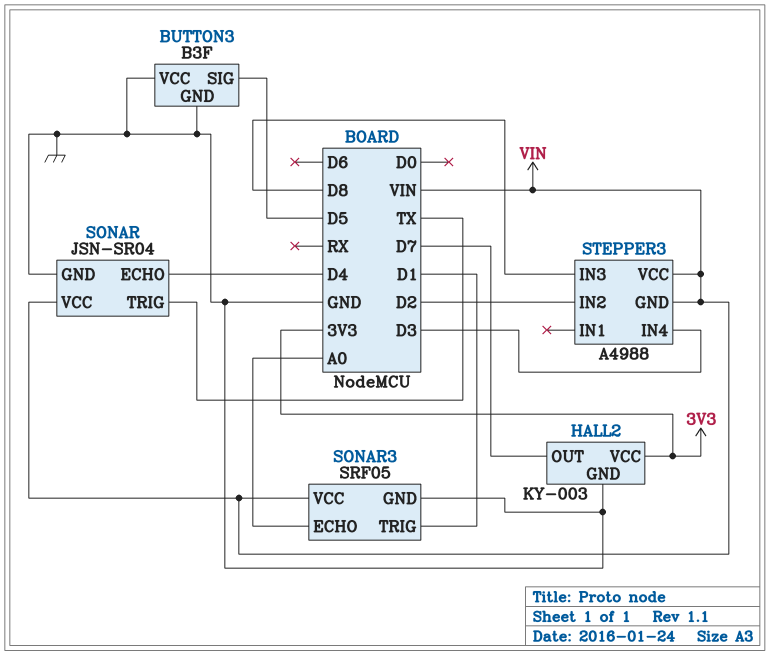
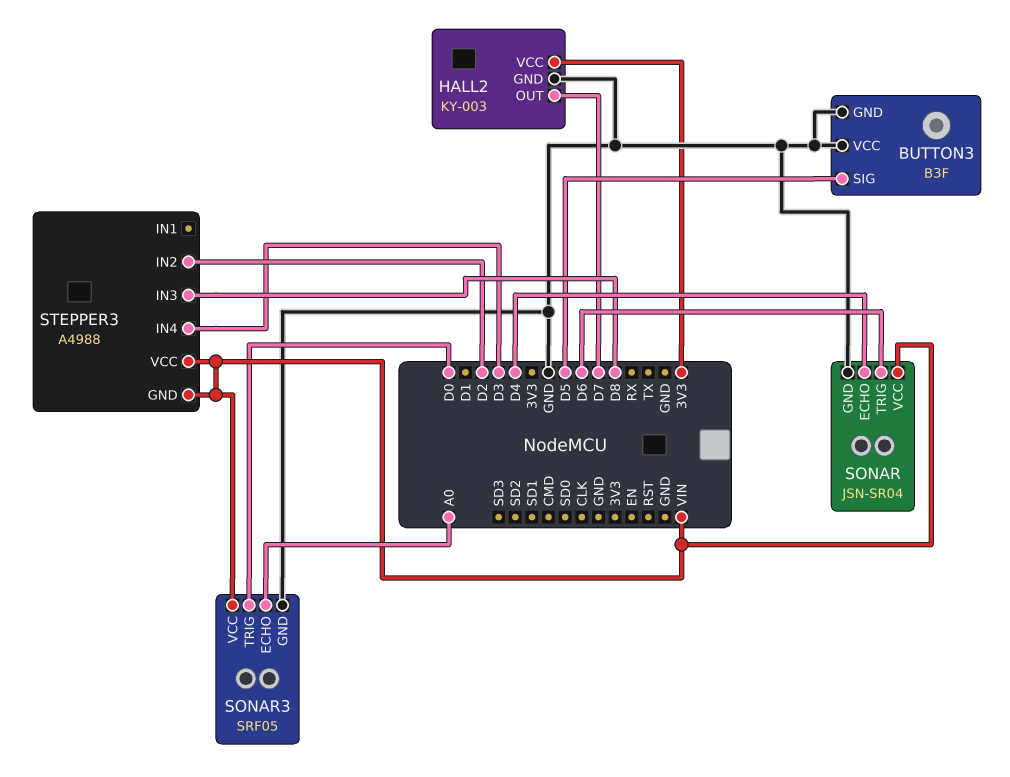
SONAR pin TRIG: TX -> D6
SONAR3 pin TRIG: D1 -> D0

